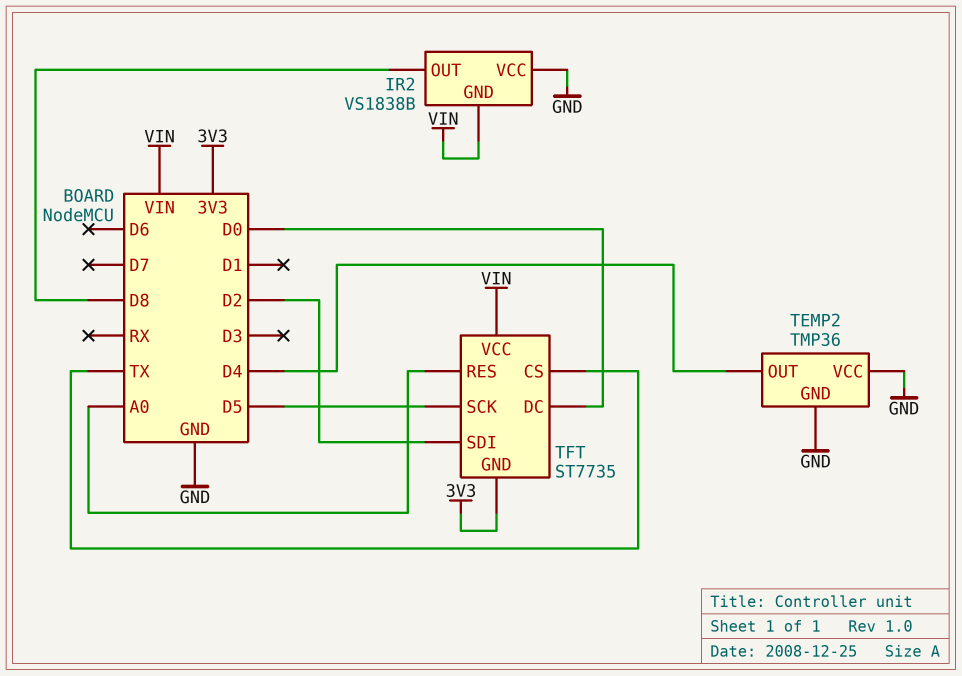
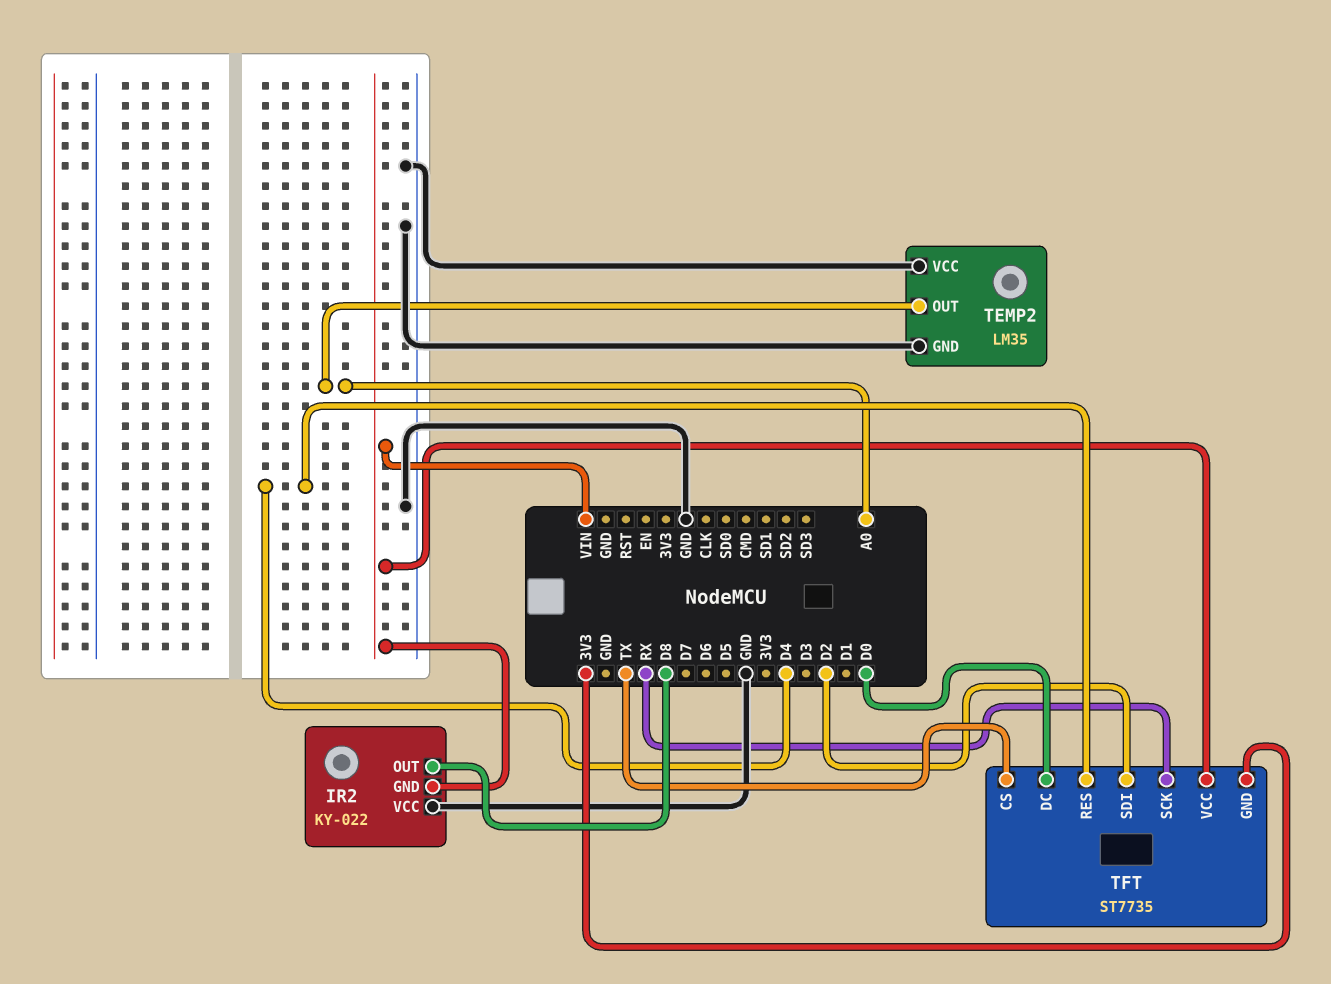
IR2: VS1838B -> KY-022
TEMP2: TMP36 -> LM35
TEMP2 pin OUT: D4 -> A0
TFT pin RES: A0 -> D4
TFT pin SCK: D5 -> RX

